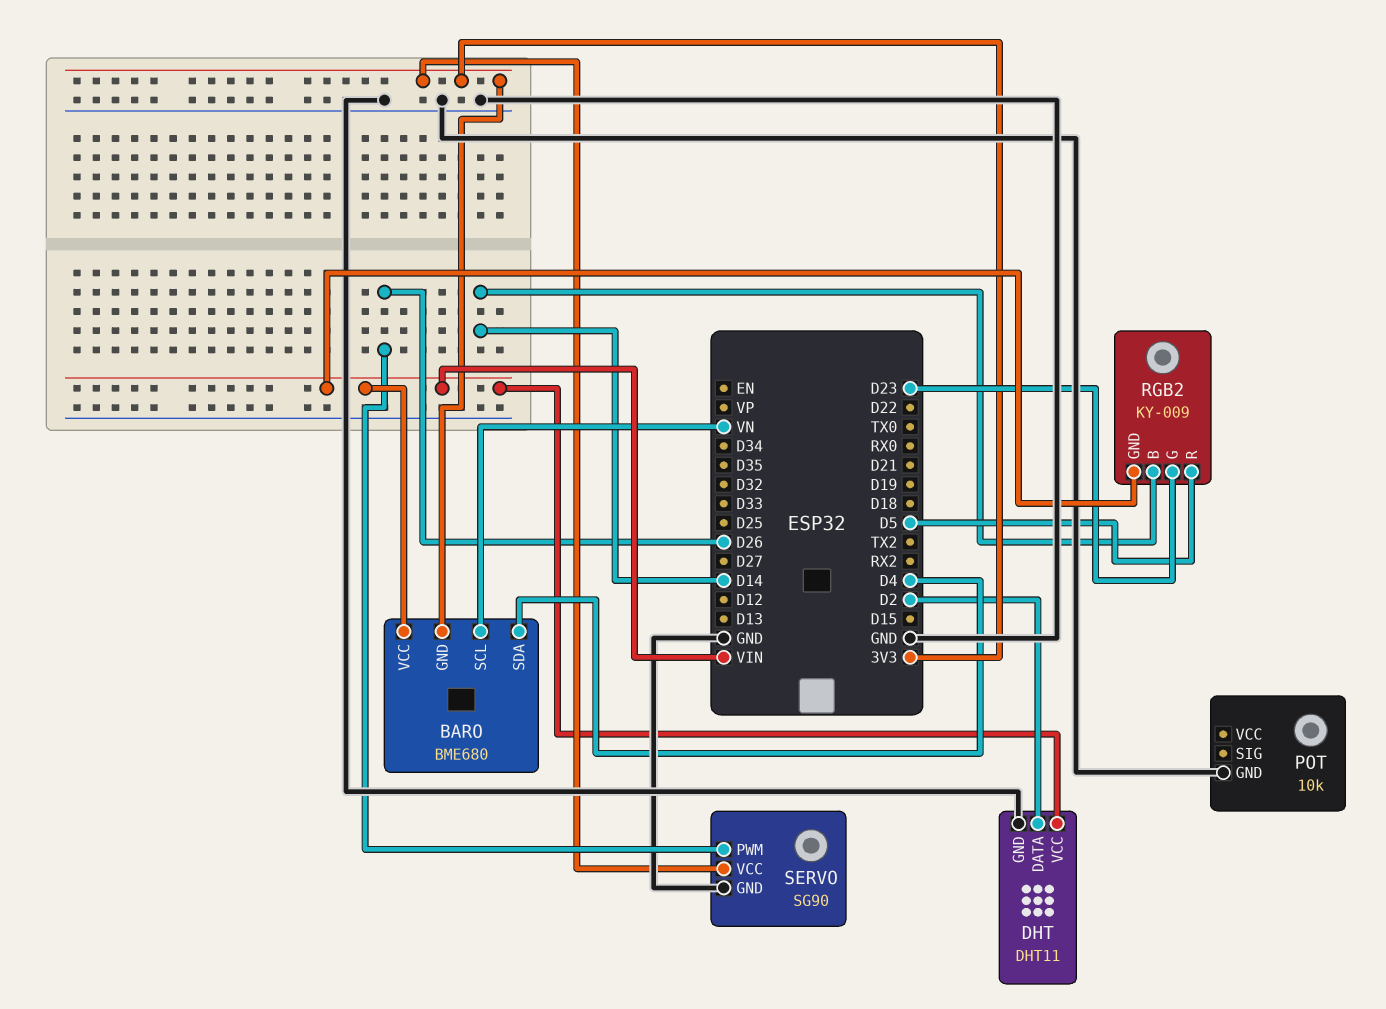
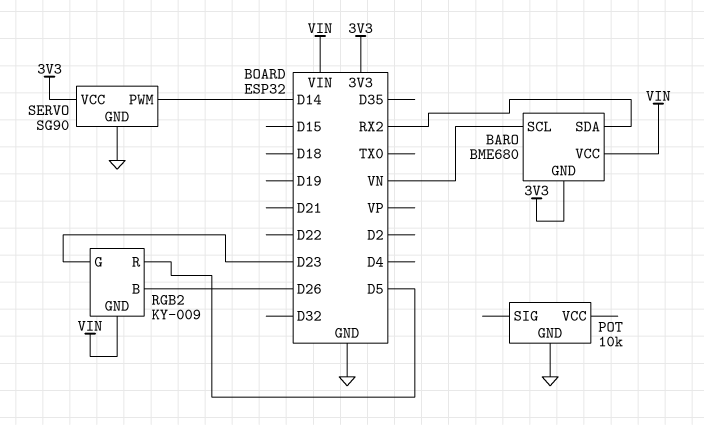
BARO pin SDA: D4 -> RX2
DHT: DHT11 -> none
DHT pin DATA: D2 -> none
DHT pin GND: GND -> none
DHT pin VCC: VIN -> none
RGB2 pin B: D14 -> D26
SERVO pin PWM: D26 -> D14

